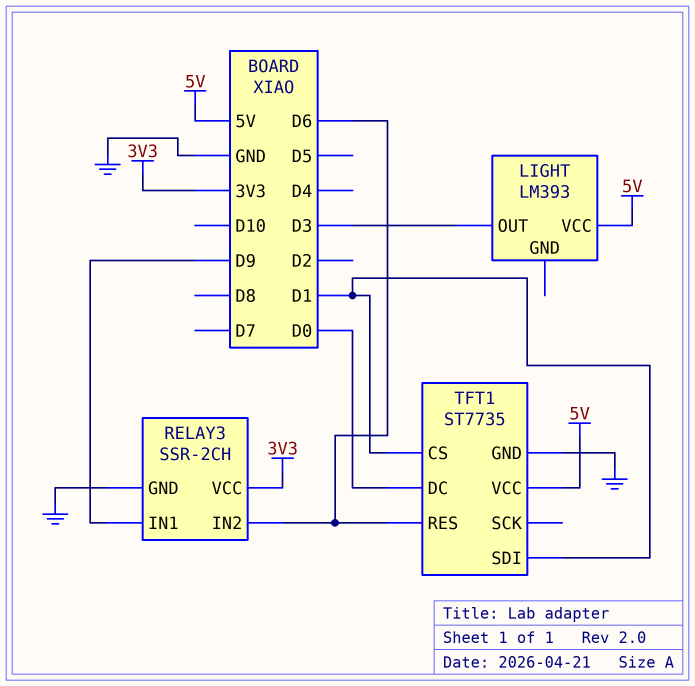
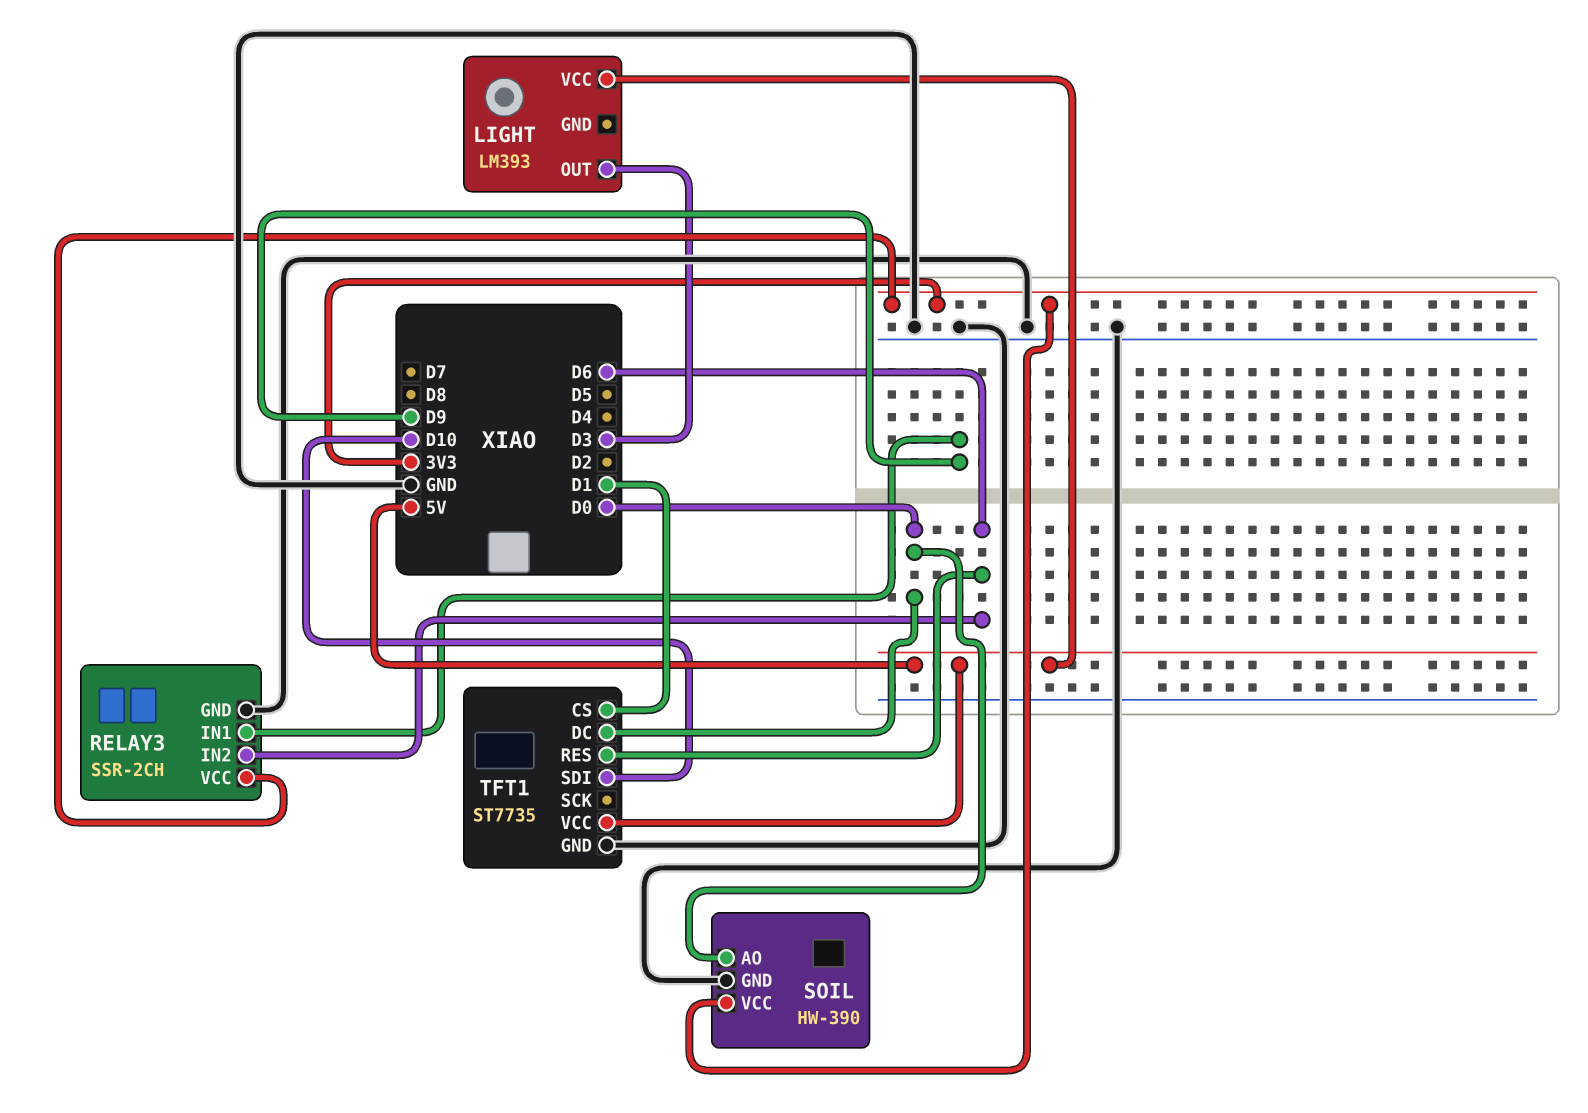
SOIL: none -> HW-390
SOIL pin AO: none -> D0
SOIL pin GND: none -> GND
SOIL pin VCC: none -> 3V3
TFT1 pin SDI: D1 -> D10

